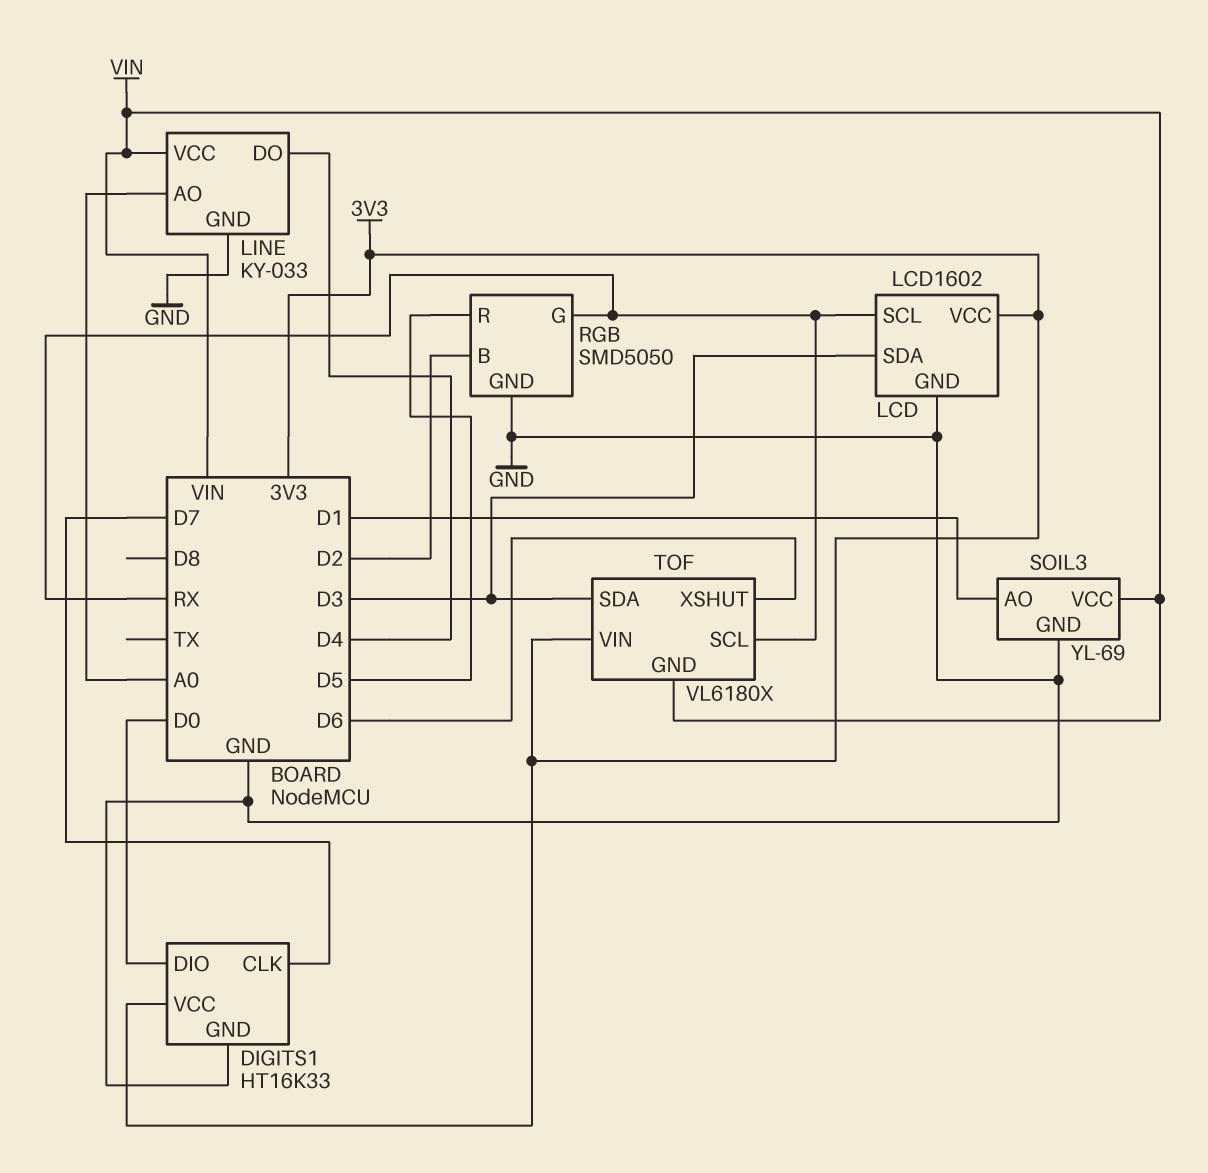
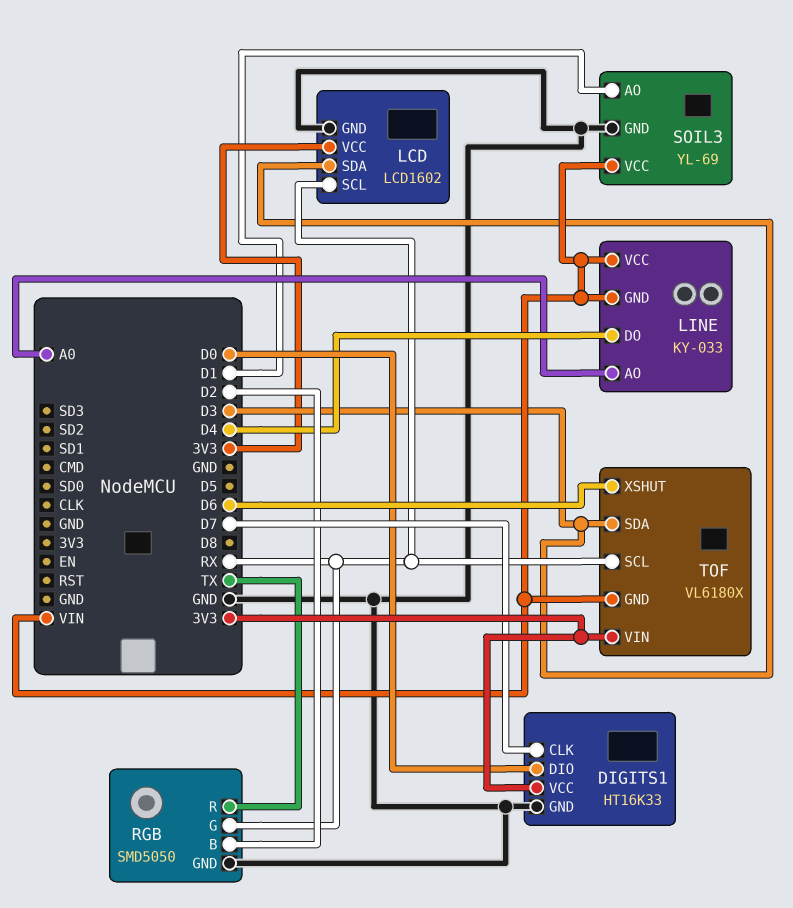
LINE pin GND: GND -> VIN
RGB pin R: D5 -> TX

